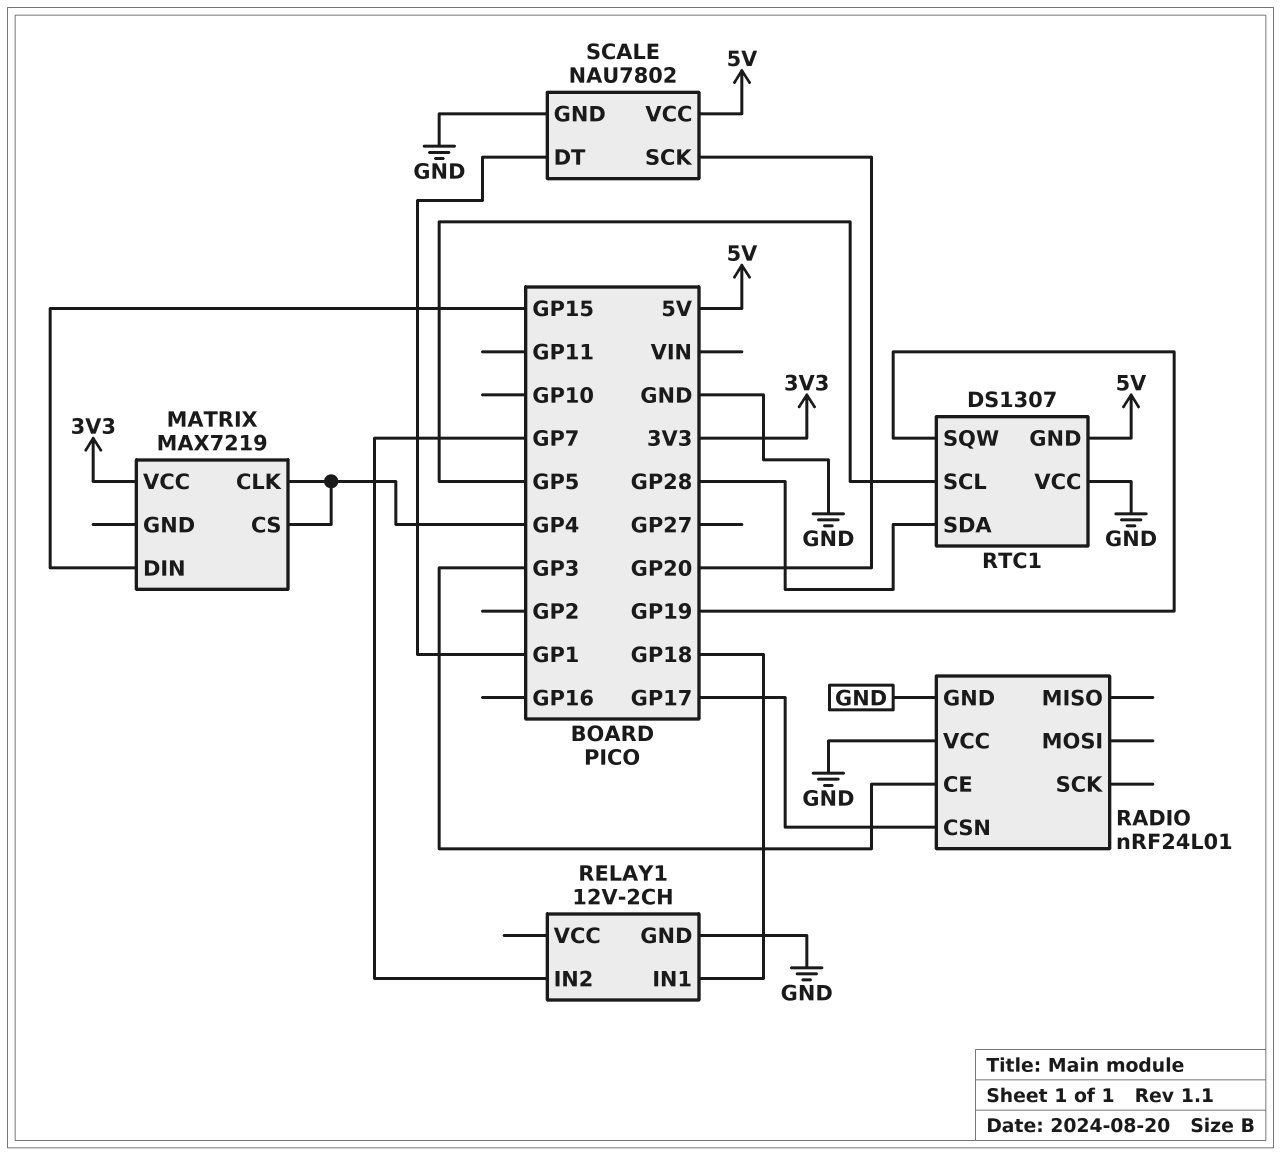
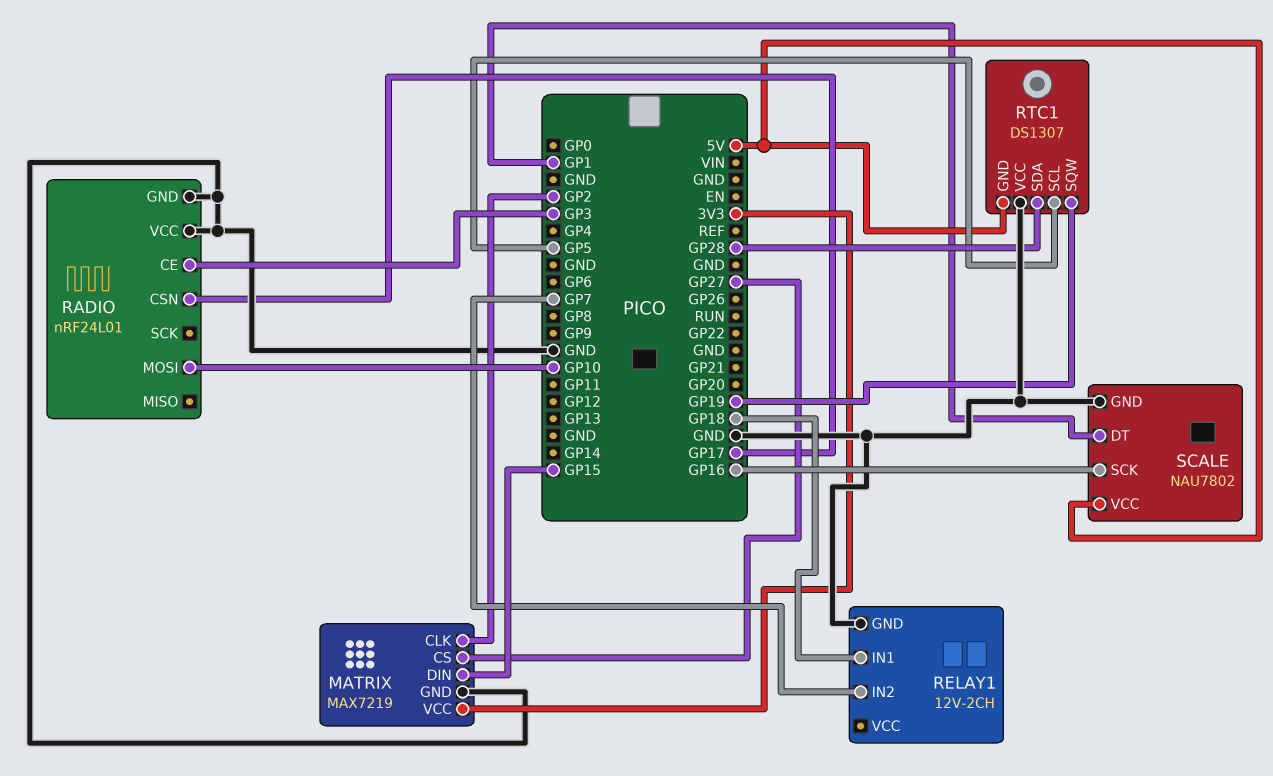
MATRIX pin CLK: GP4 -> GP2
MATRIX pin CS: GP4 -> GP27
MATRIX pin GND: none -> GND
RADIO pin MOSI: none -> GP10
SCALE pin SCK: GP20 -> GP16

